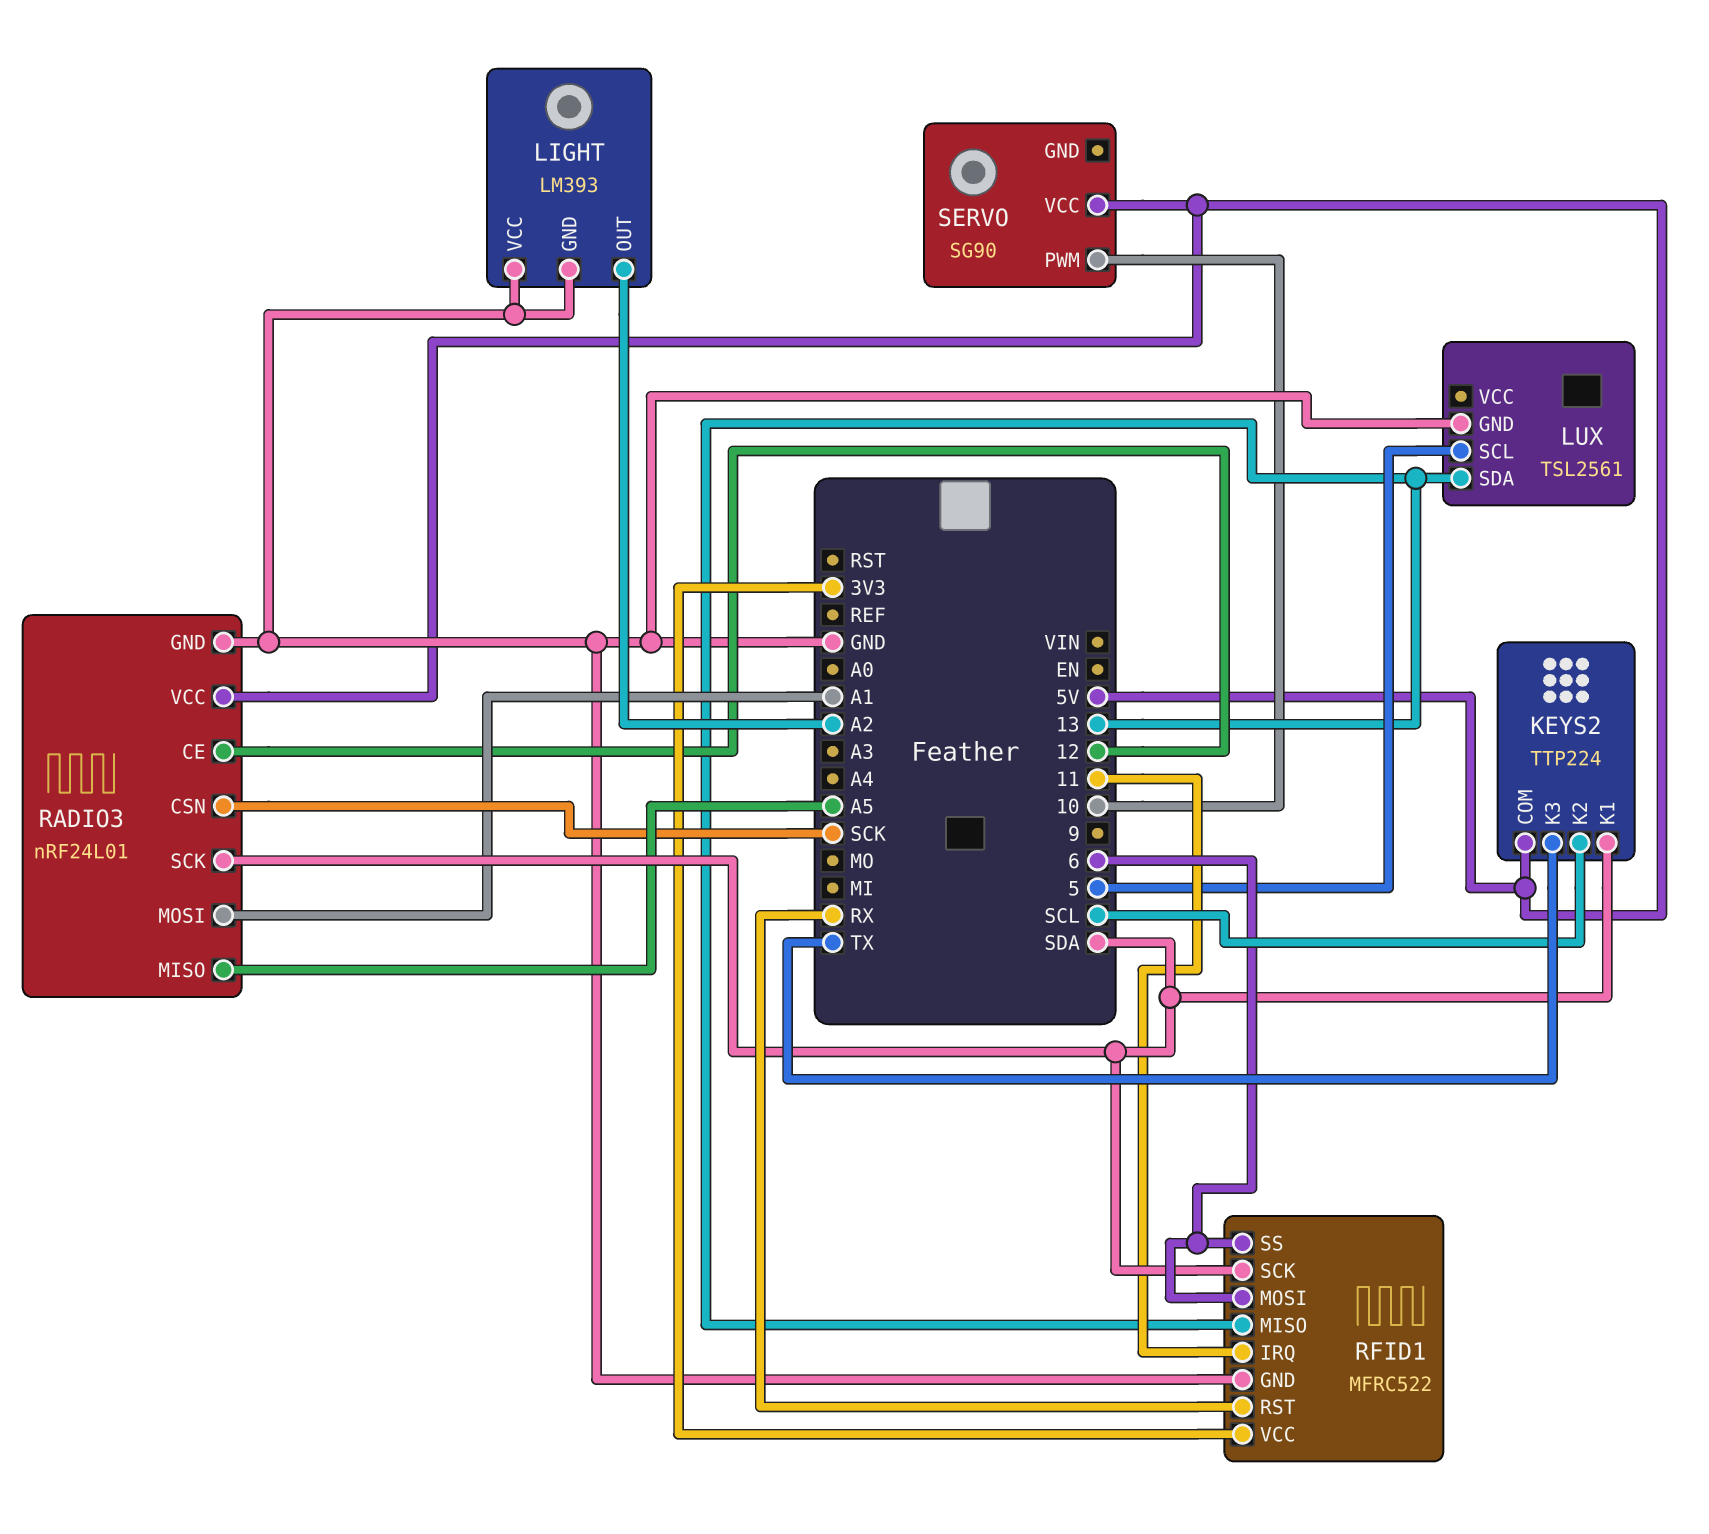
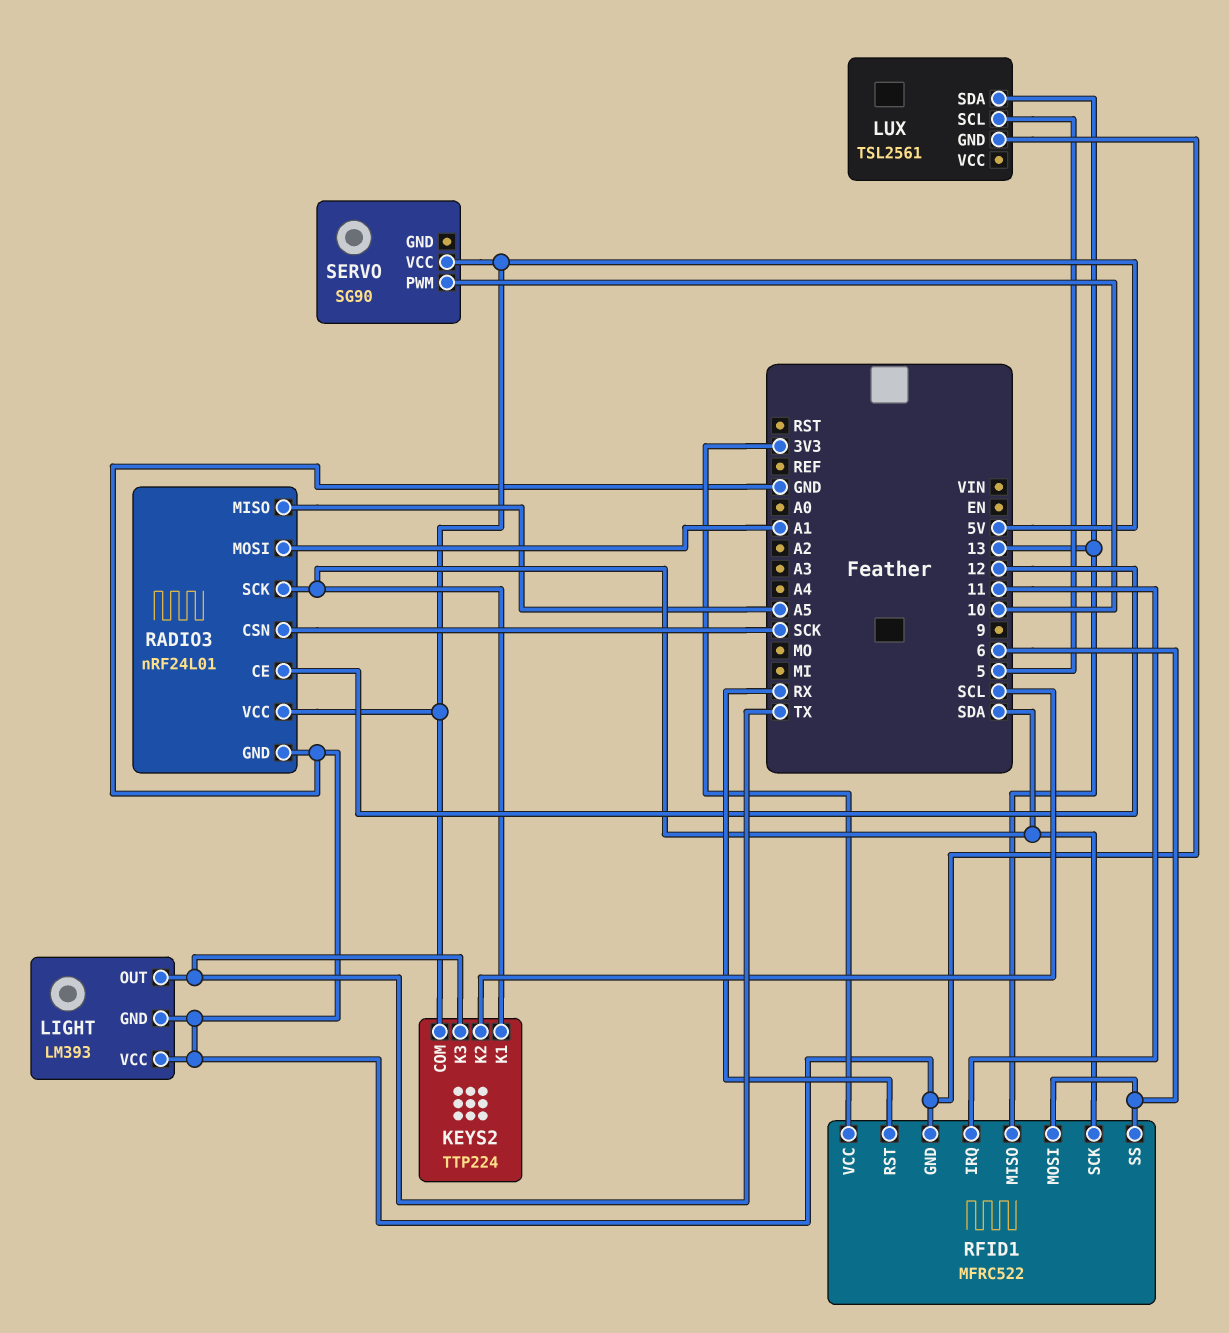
LIGHT pin OUT: A2 -> TX

